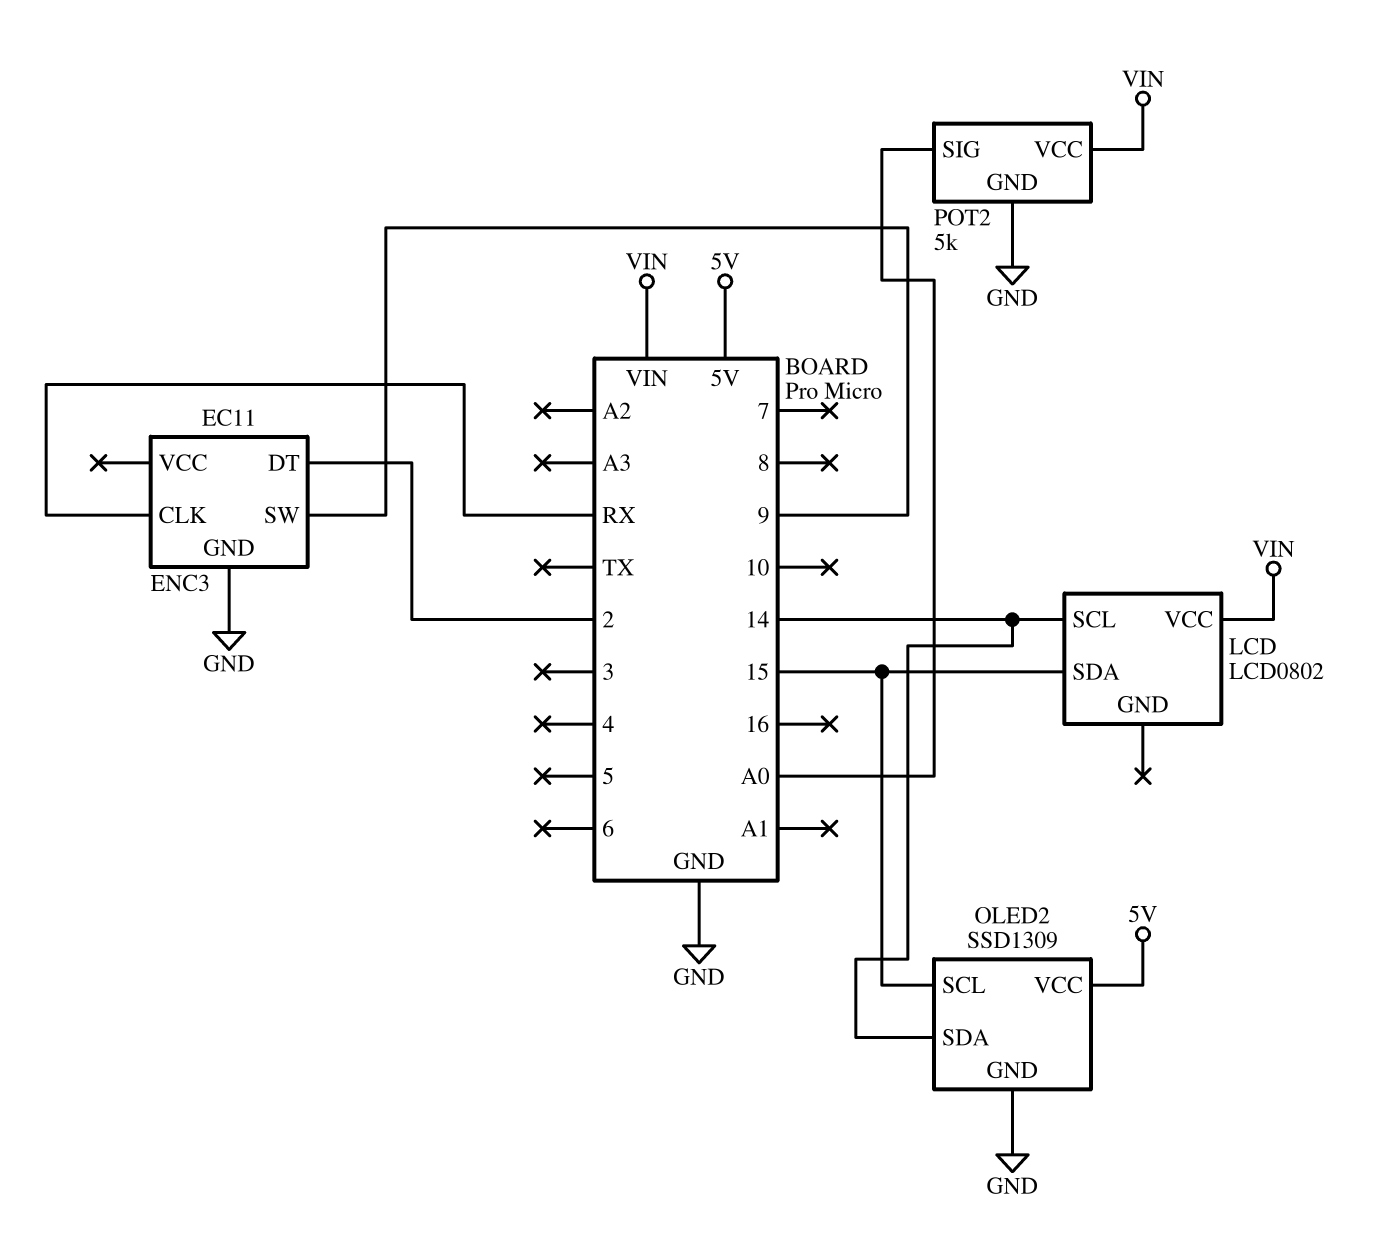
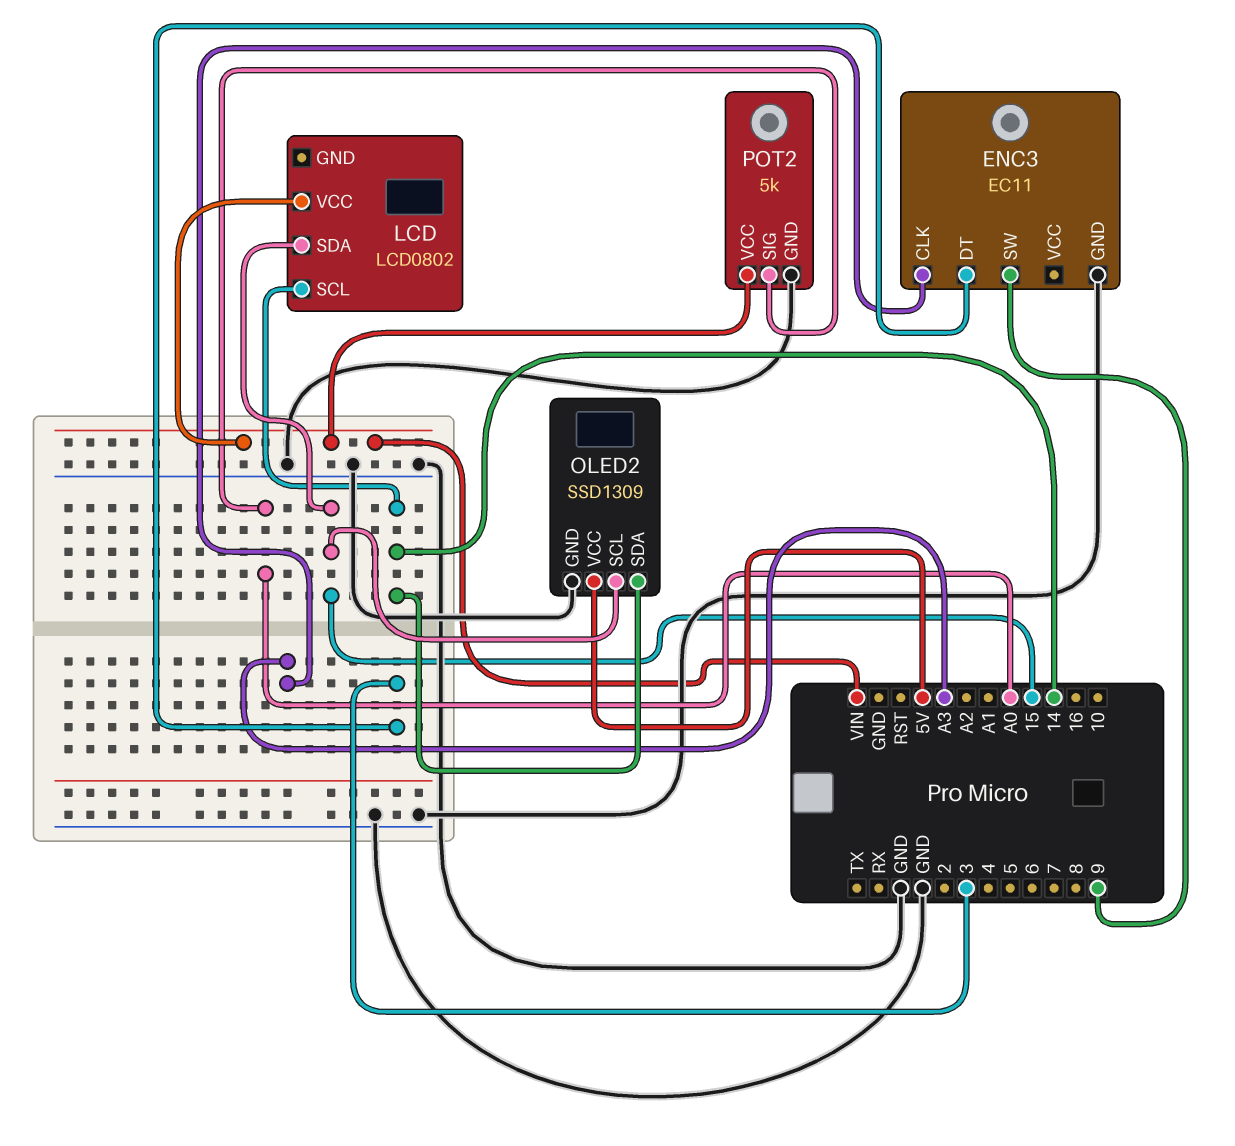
ENC3 pin CLK: RX -> A3
ENC3 pin DT: 2 -> 3

